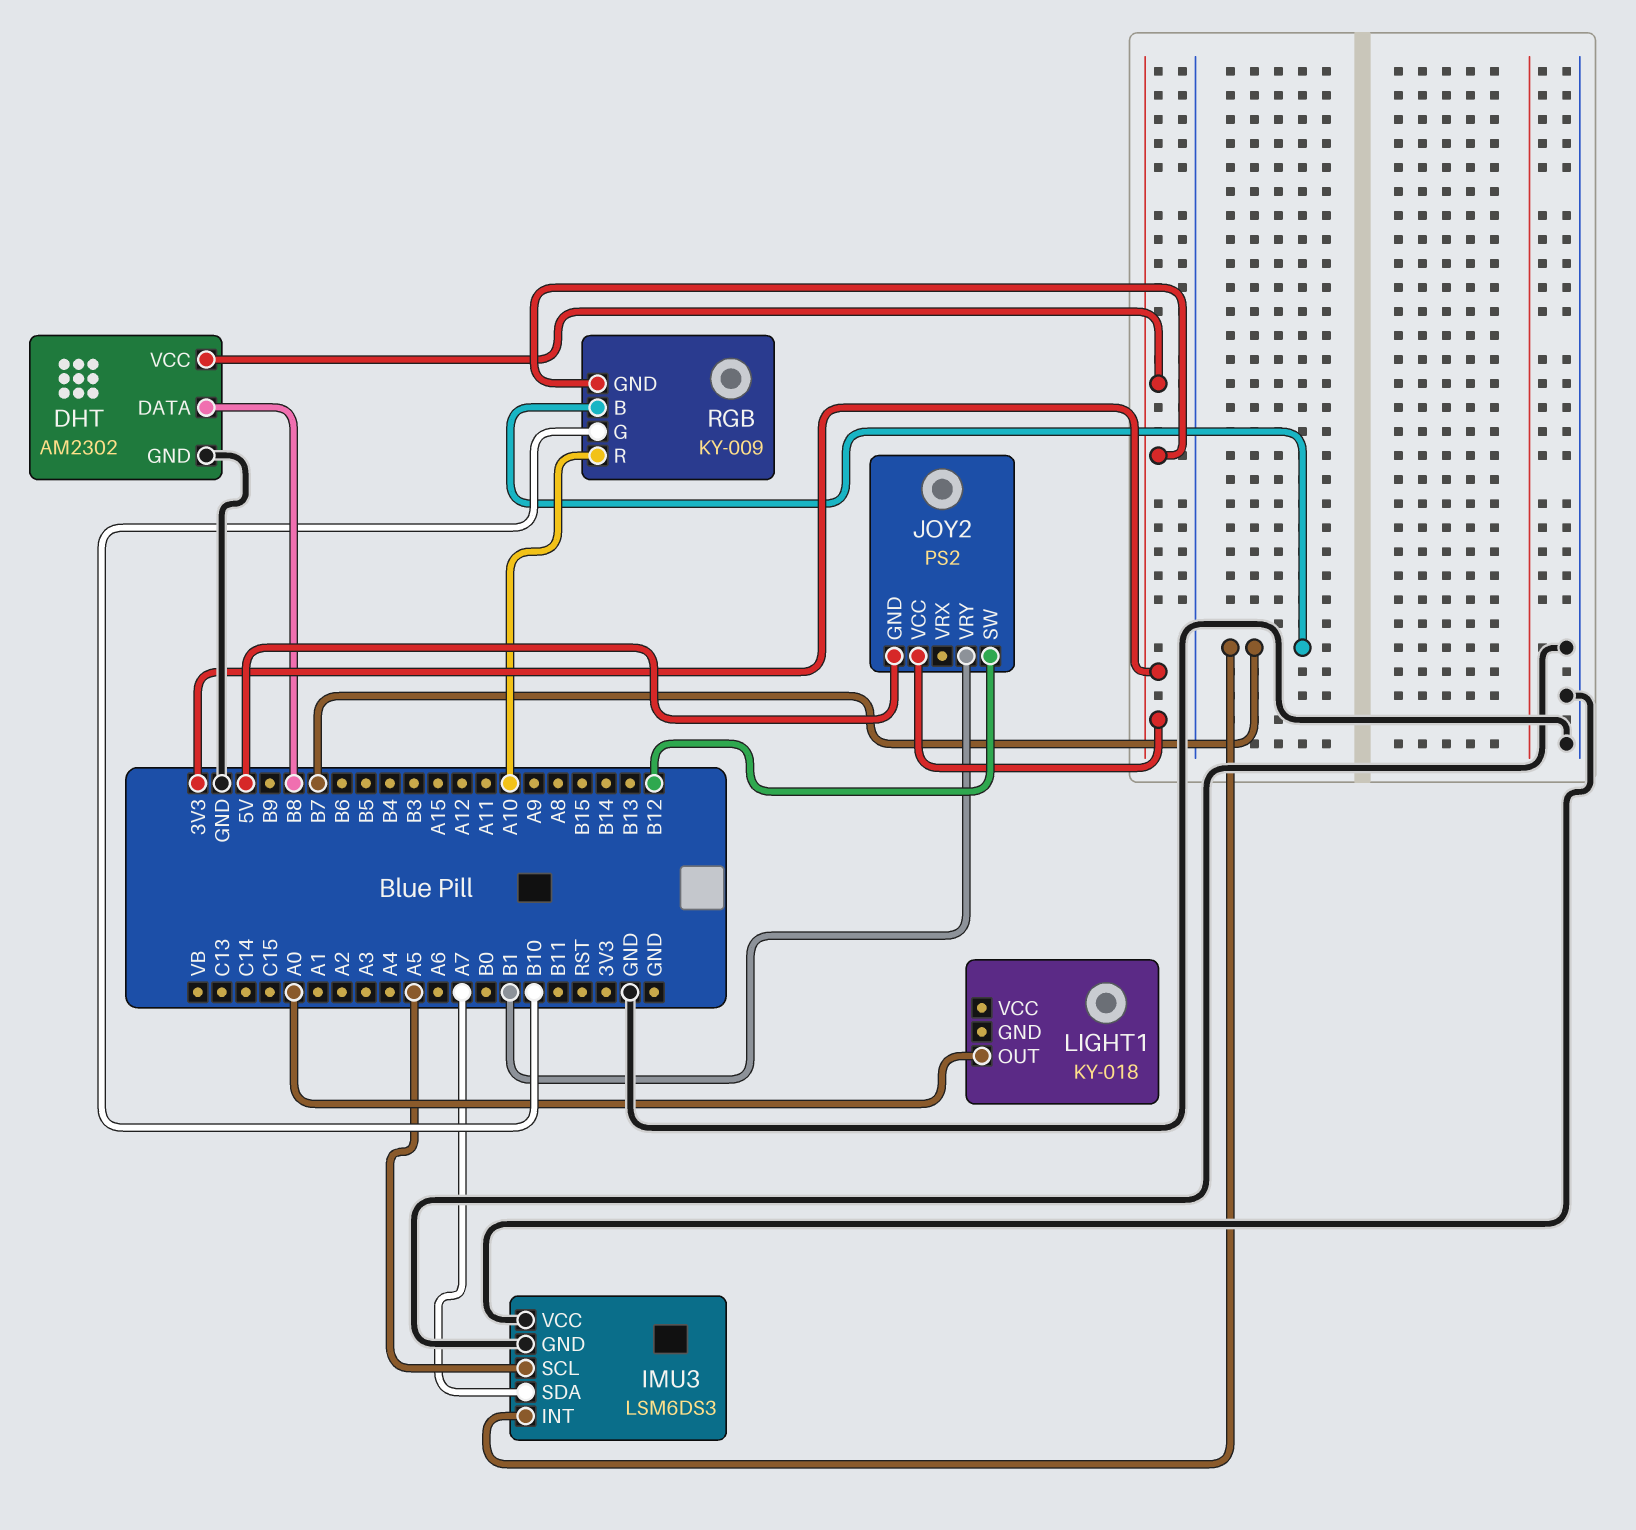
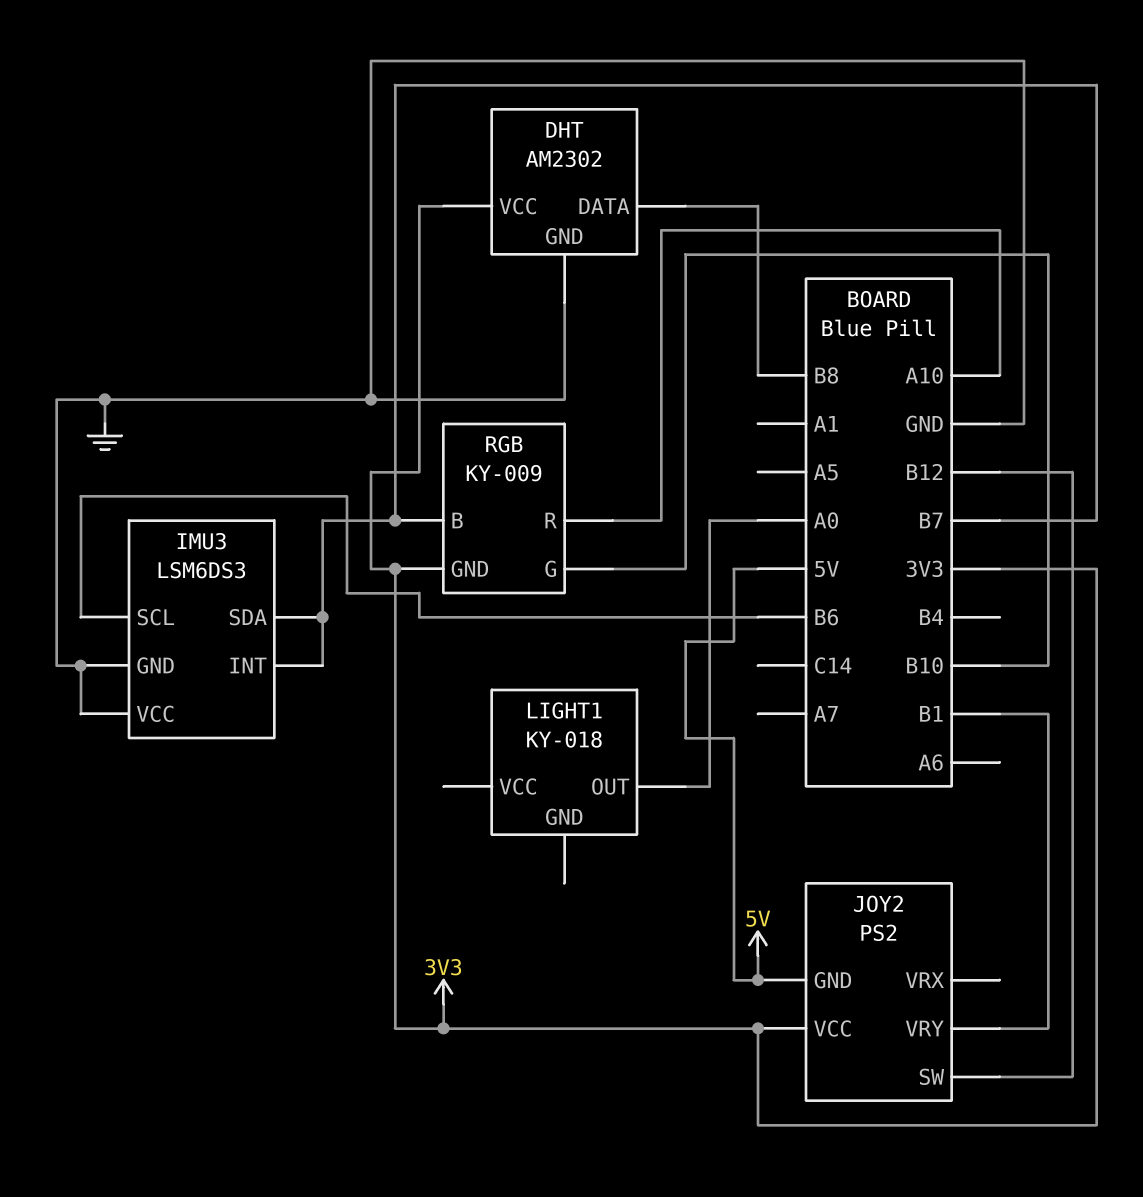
IMU3 pin SCL: A5 -> B6
IMU3 pin SDA: A7 -> B7

